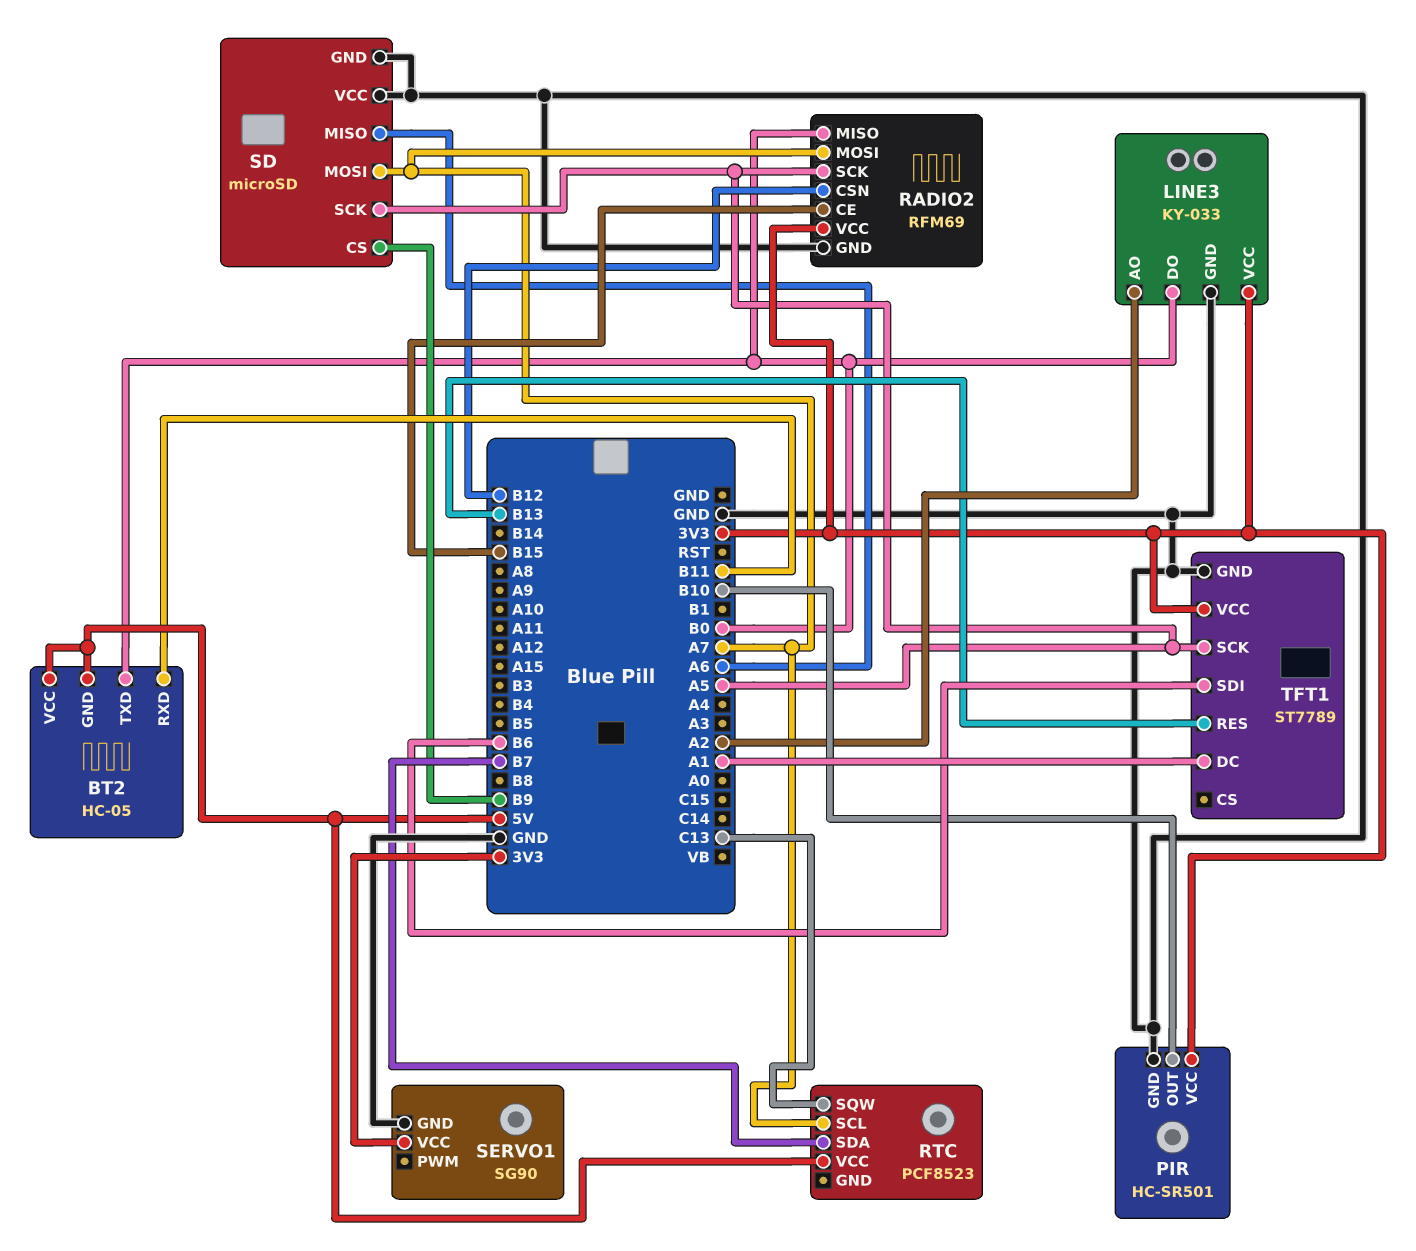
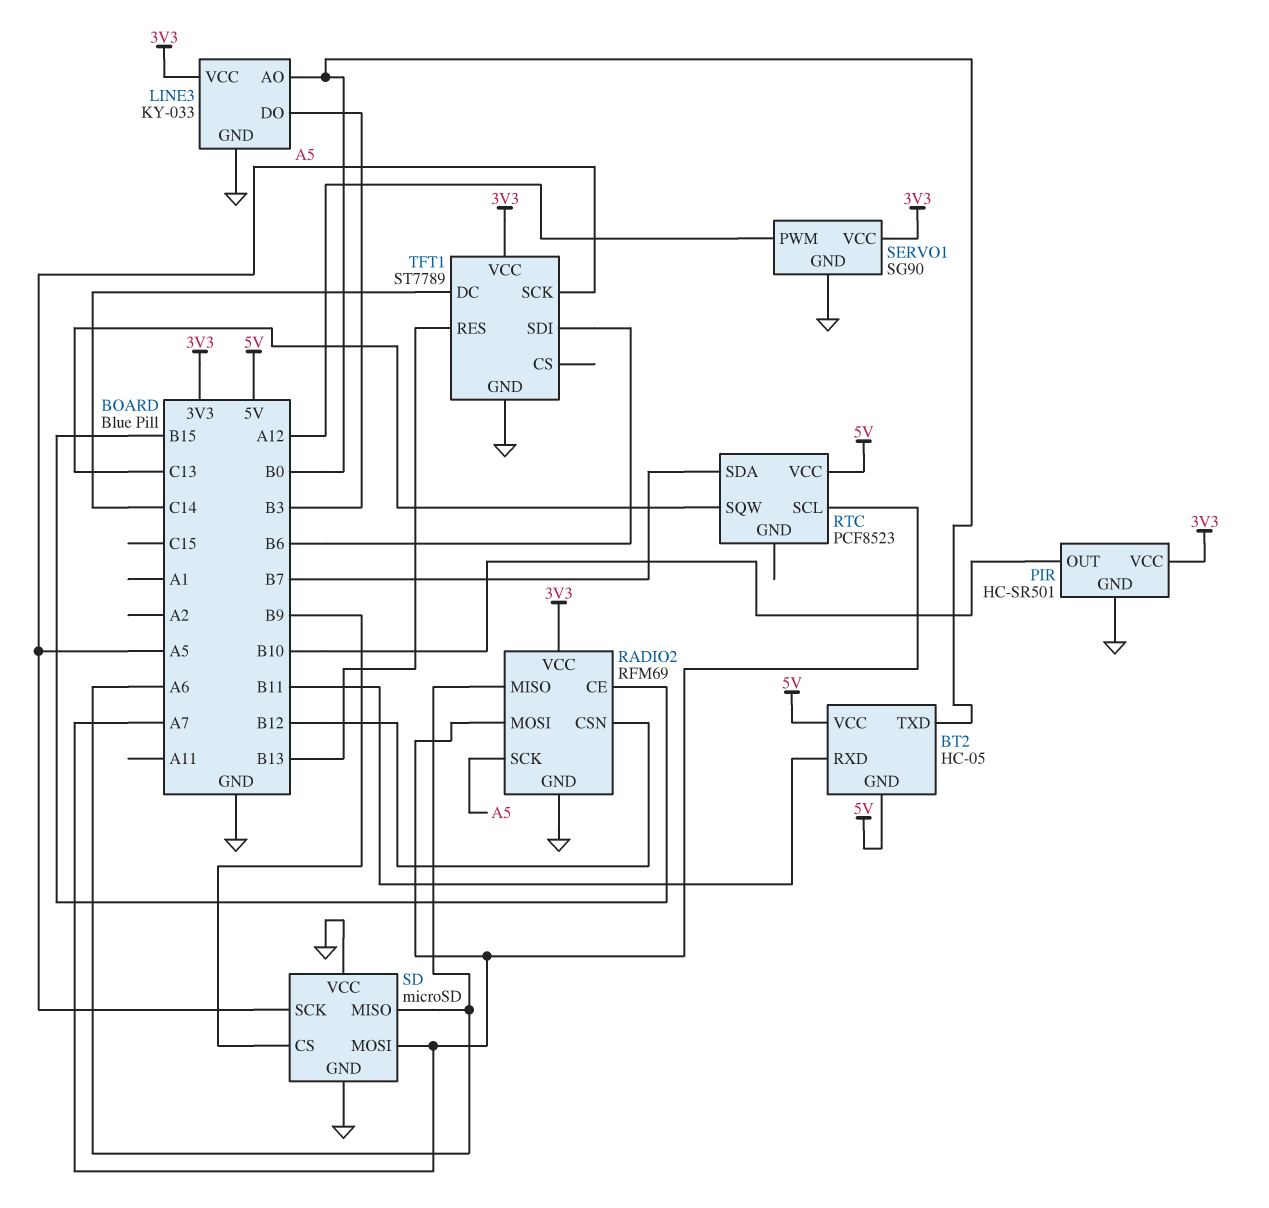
LINE3 pin AO: A2 -> B0
LINE3 pin DO: B0 -> B3
RADIO2 pin MISO: B0 -> A6
SERVO1 pin PWM: none -> A12
TFT1 pin DC: A1 -> C14

